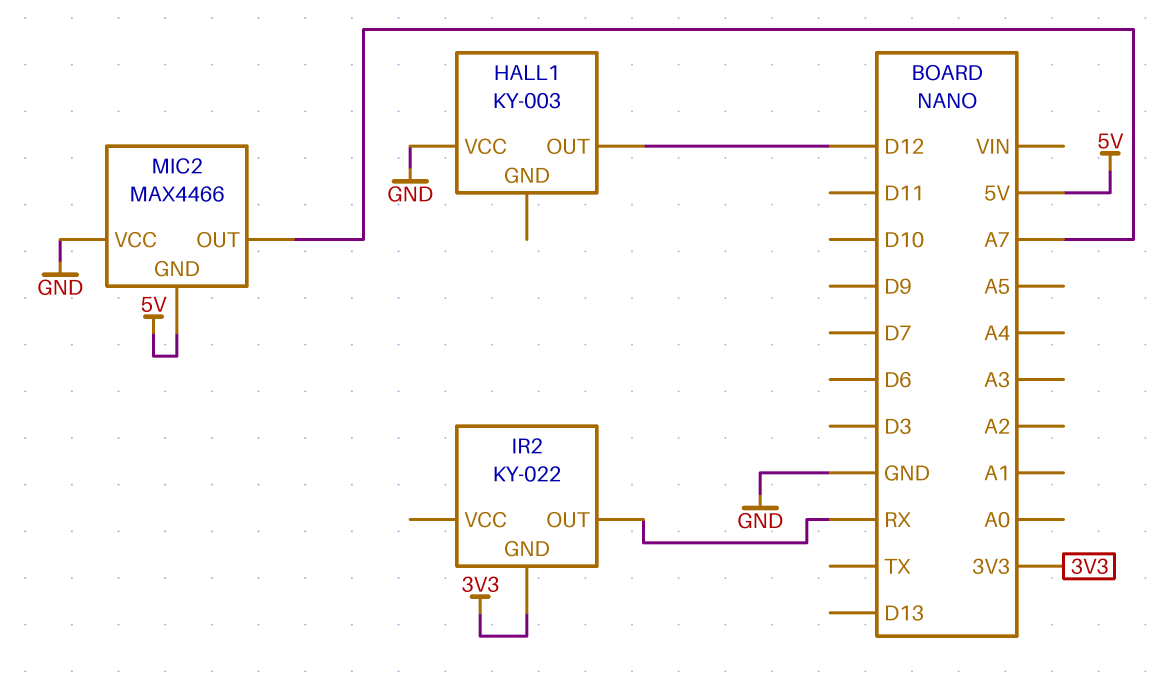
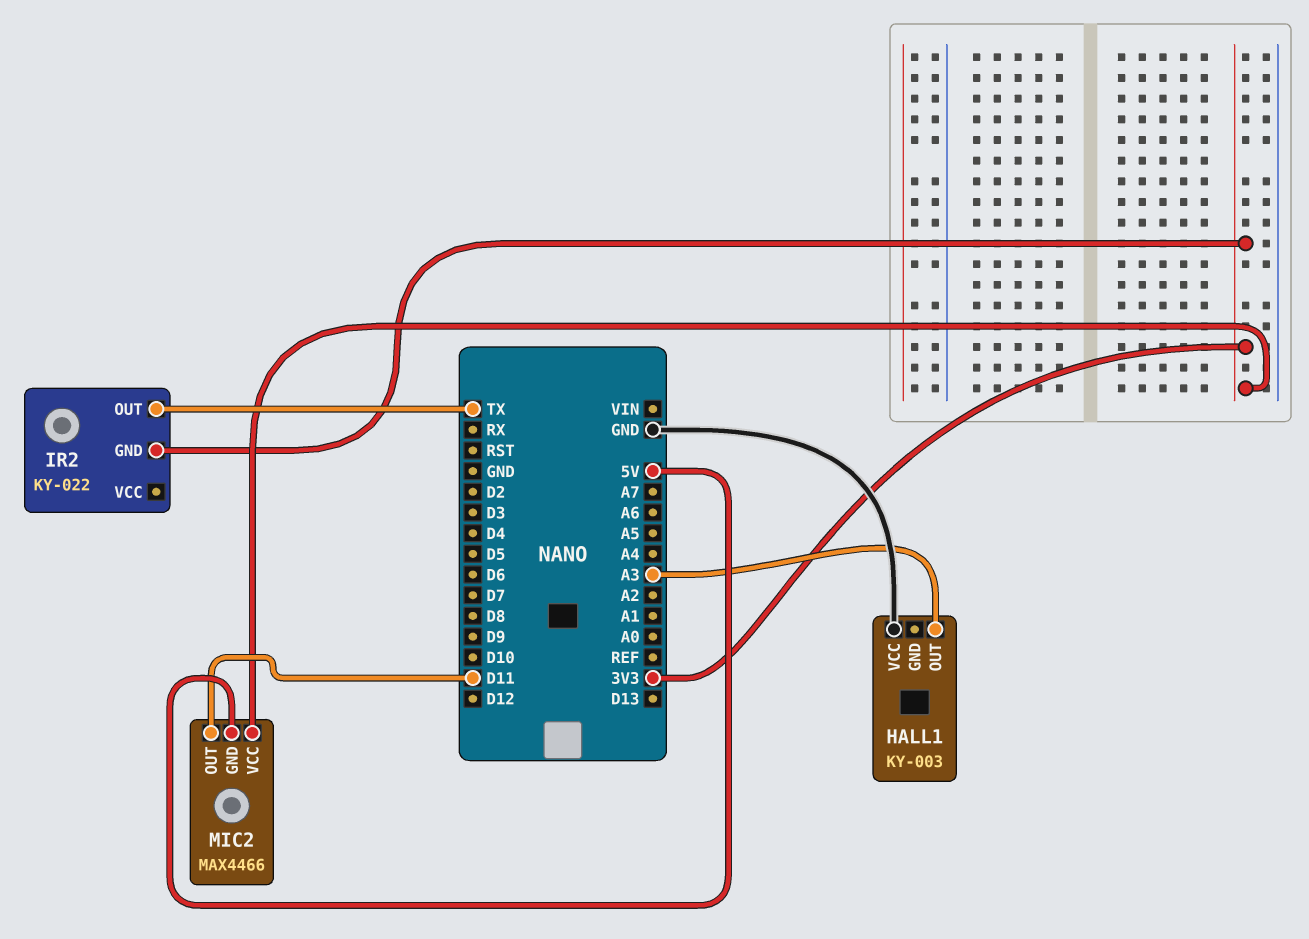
HALL1 pin OUT: D12 -> A3
IR2 pin OUT: RX -> TX
MIC2 pin OUT: A7 -> D11
MIC2 pin VCC: GND -> 3V3

